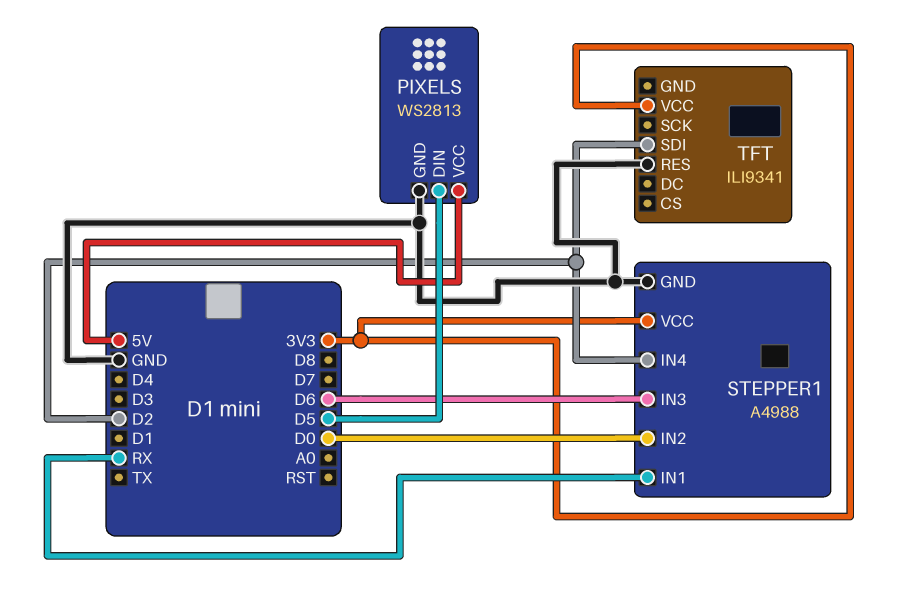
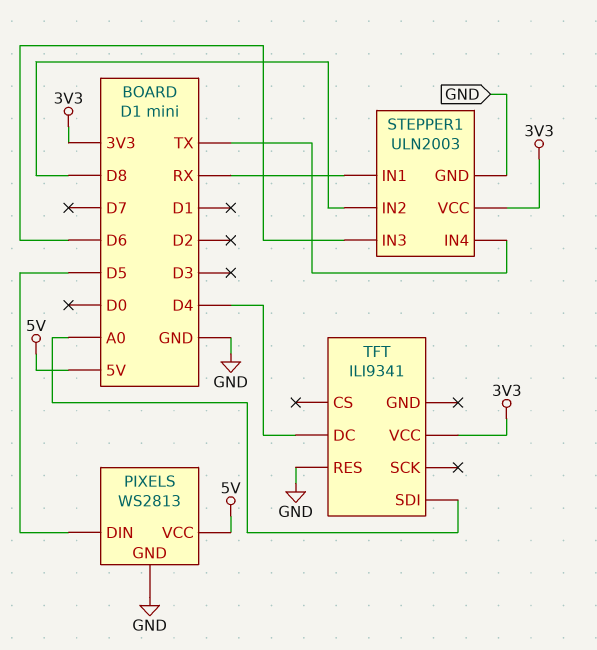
STEPPER1: A4988 -> ULN2003
STEPPER1 pin IN2: D0 -> D8
STEPPER1 pin IN4: D2 -> TX
TFT pin DC: none -> D4
TFT pin SDI: D2 -> A0

